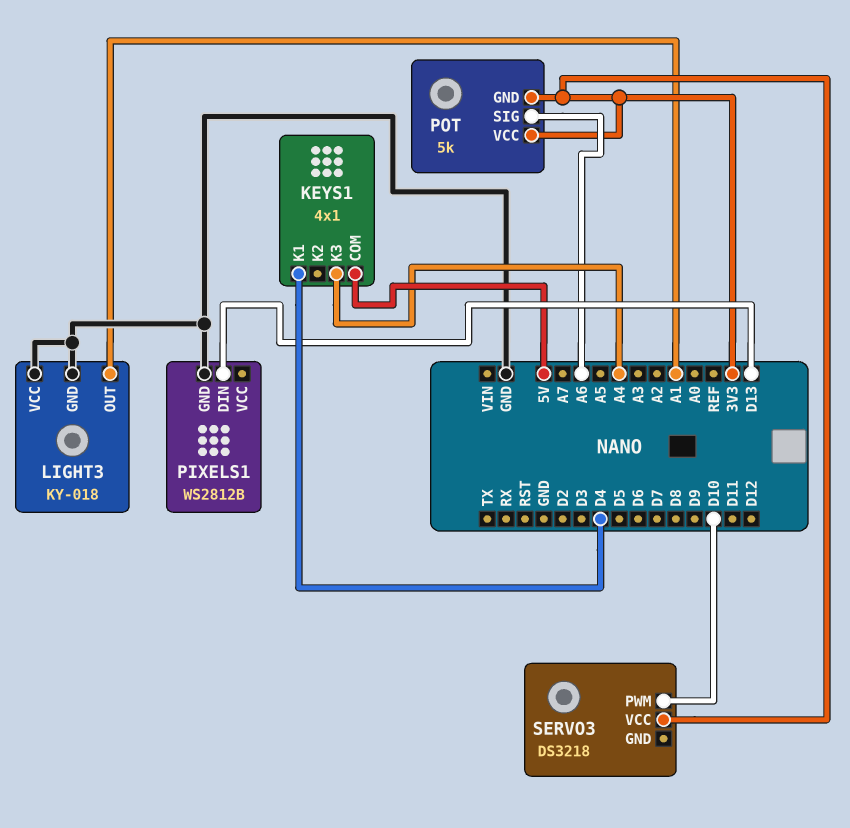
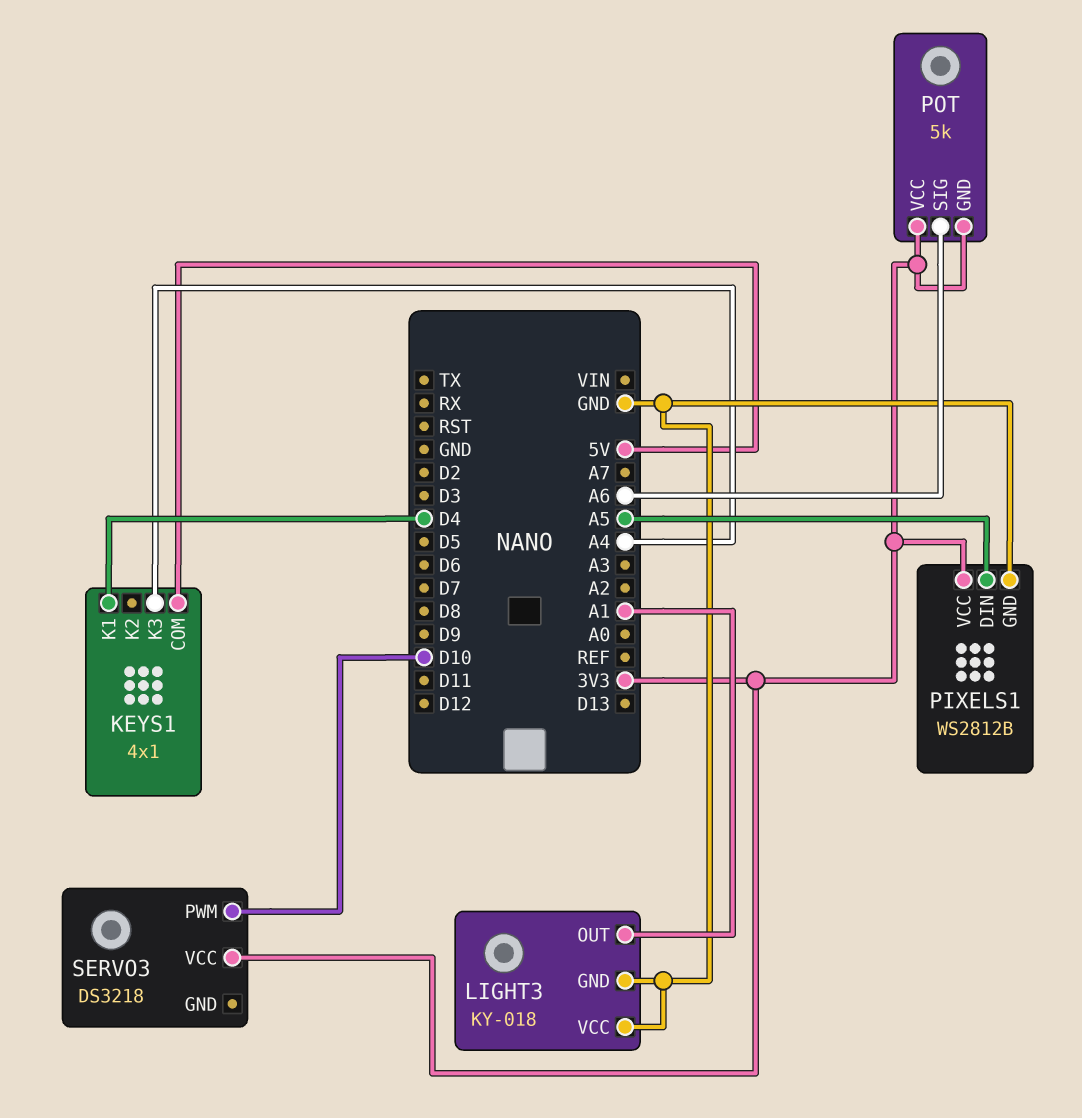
PIXELS1 pin DIN: D13 -> A5
PIXELS1 pin VCC: none -> 3V3

